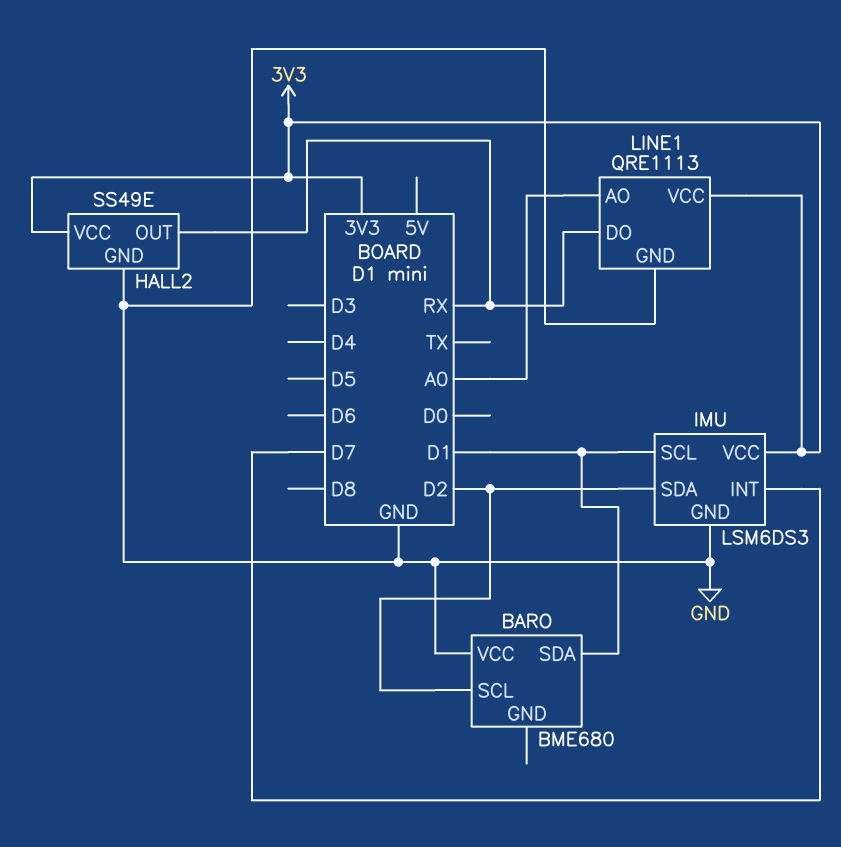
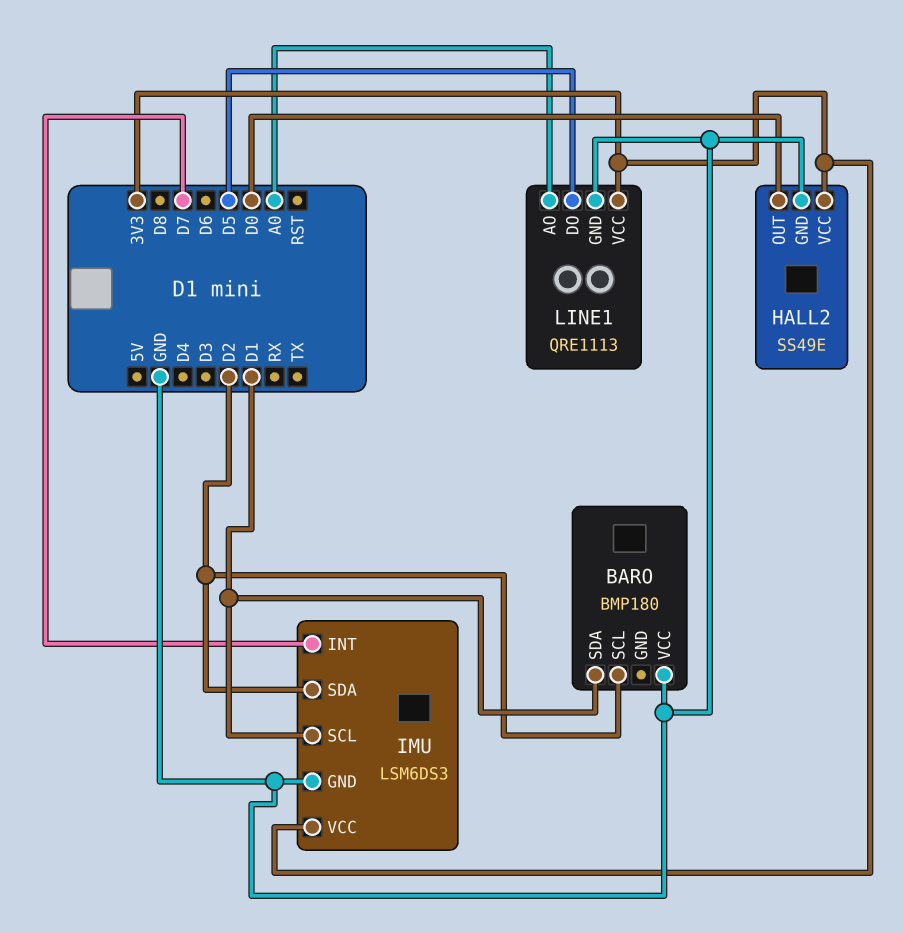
BARO: BME680 -> BMP180
HALL2 pin OUT: RX -> D0
LINE1 pin DO: RX -> D5

